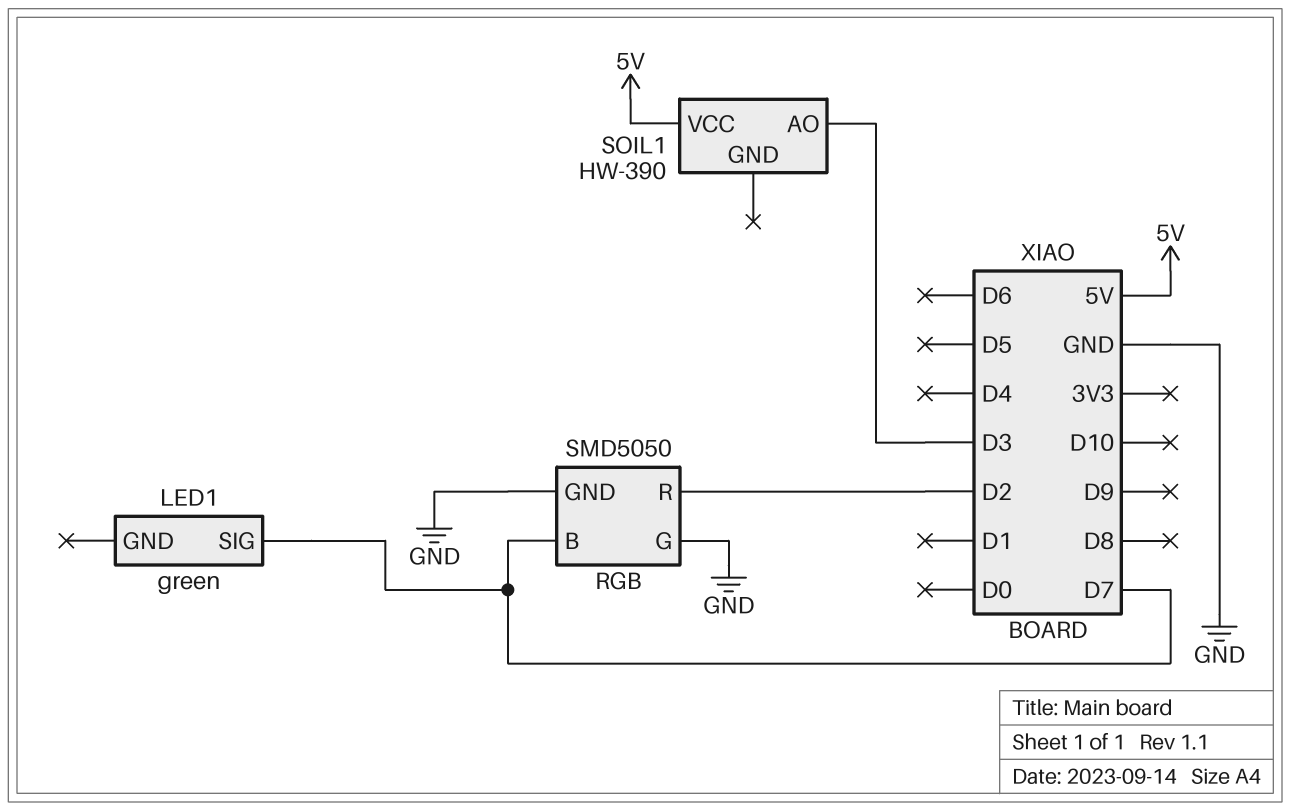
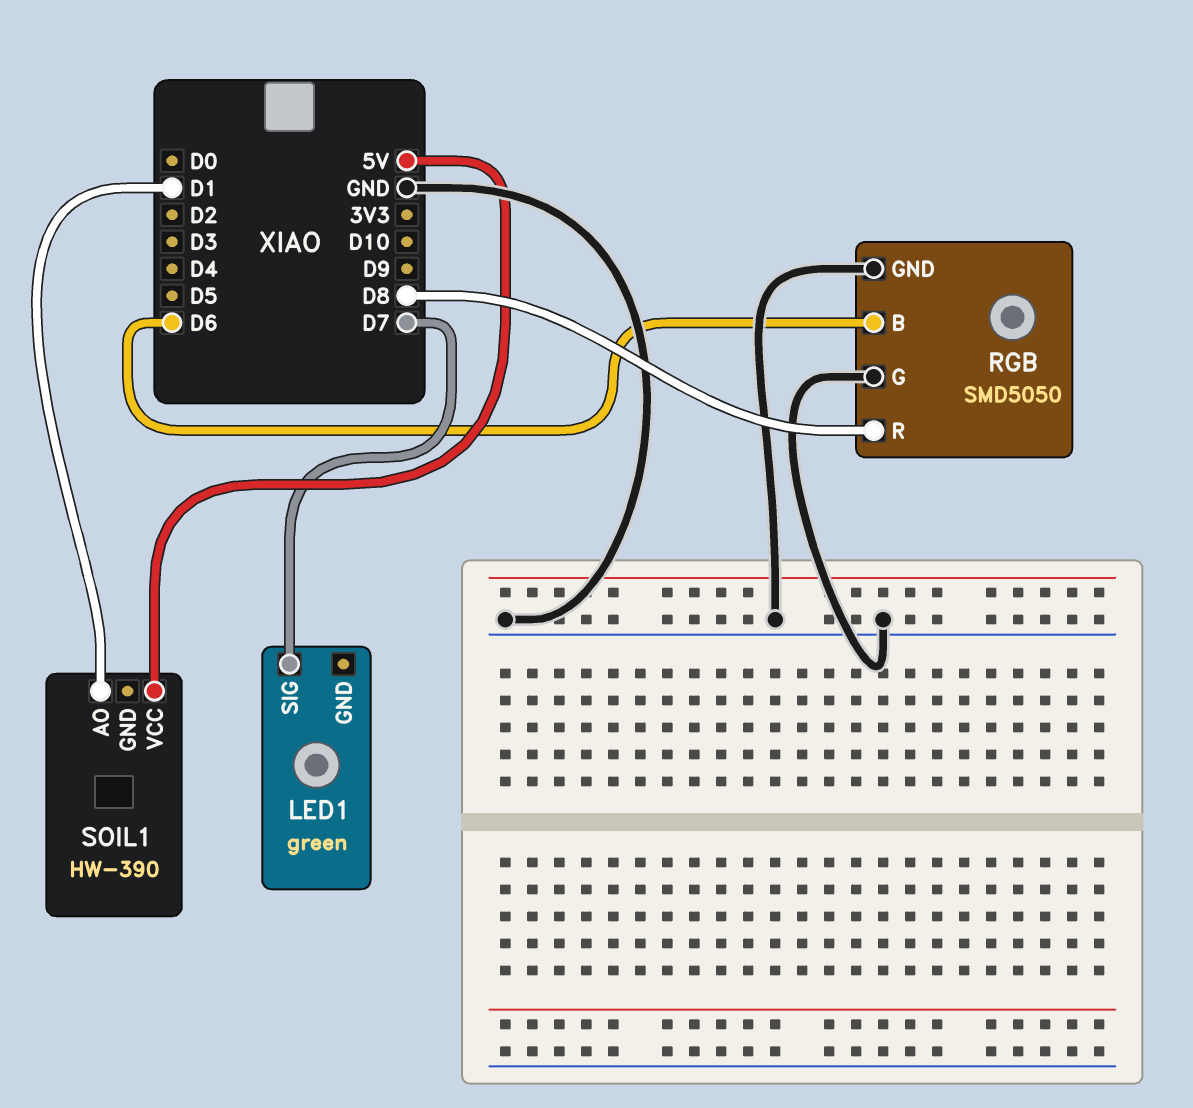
RGB pin B: D7 -> D6
RGB pin R: D2 -> D8
SOIL1 pin AO: D3 -> D1

